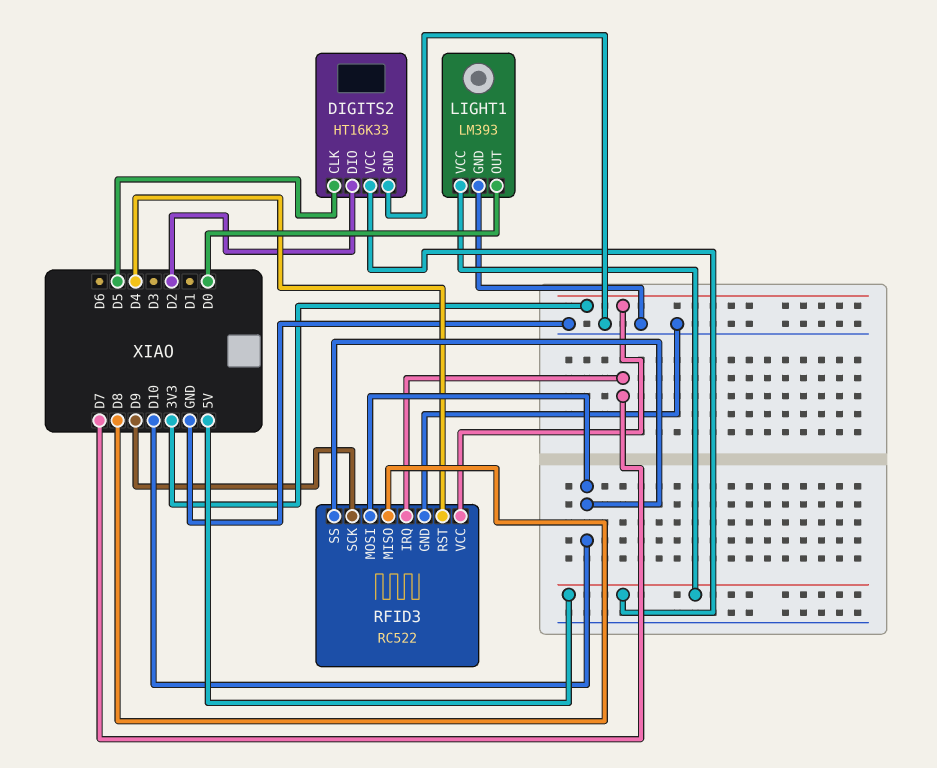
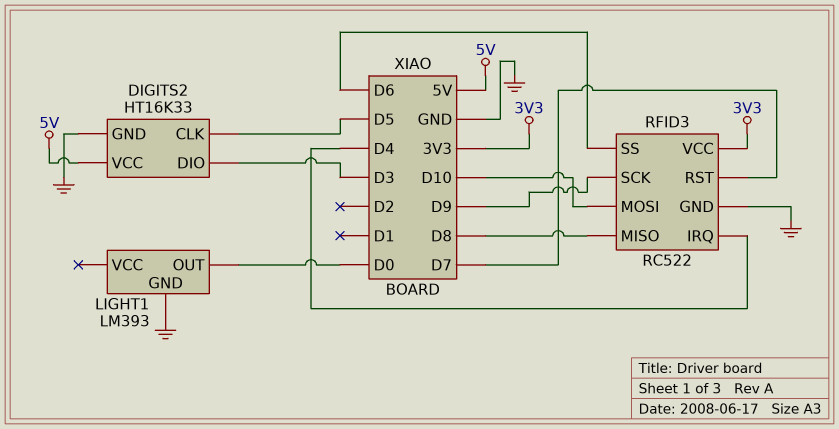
DIGITS2 pin DIO: D2 -> D3
LIGHT1 pin VCC: 5V -> none
RFID3 pin IRQ: D7 -> D4
RFID3 pin RST: D4 -> D7
RFID3 pin SS: D10 -> D6

